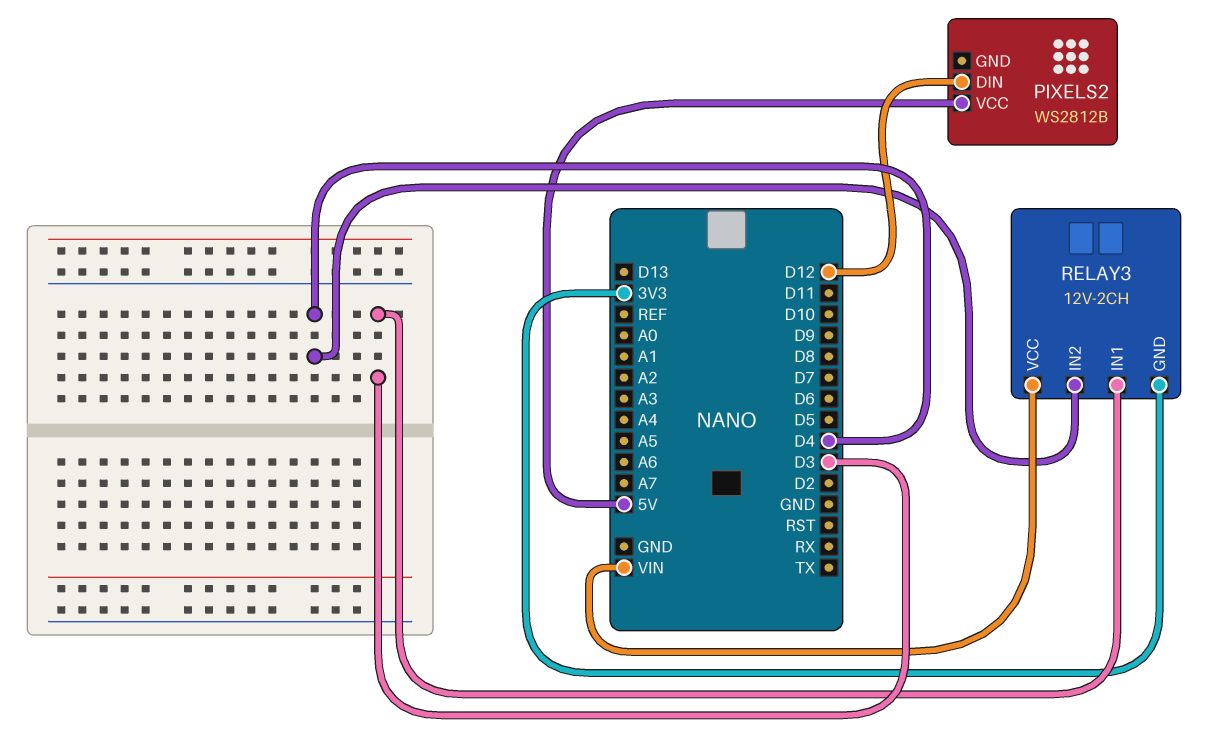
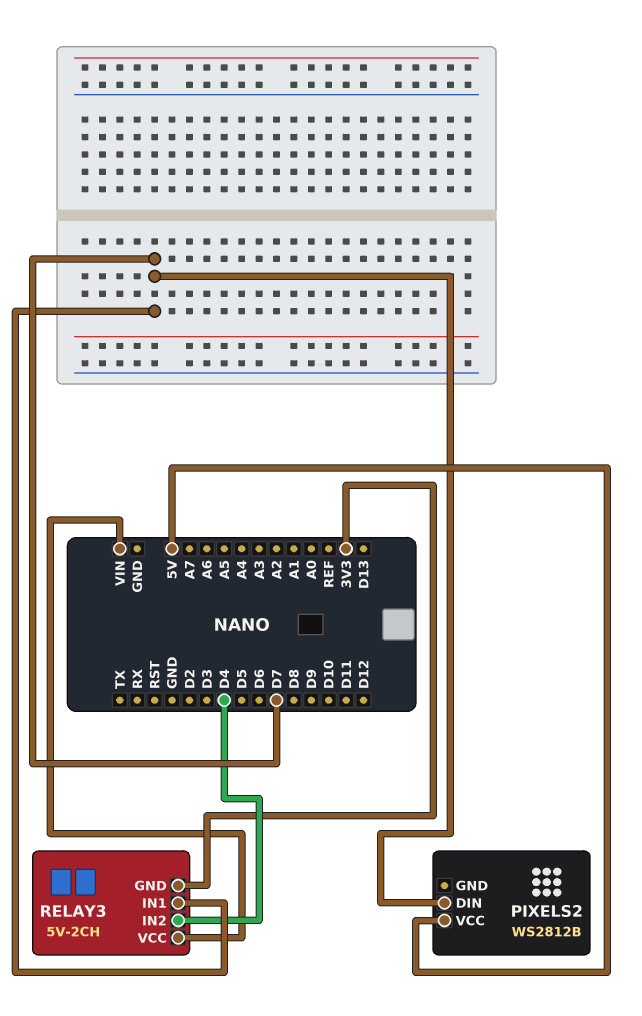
PIXELS2 pin DIN: D12 -> D7
RELAY3: 12V-2CH -> 5V-2CH
RELAY3 pin IN1: D3 -> D7

